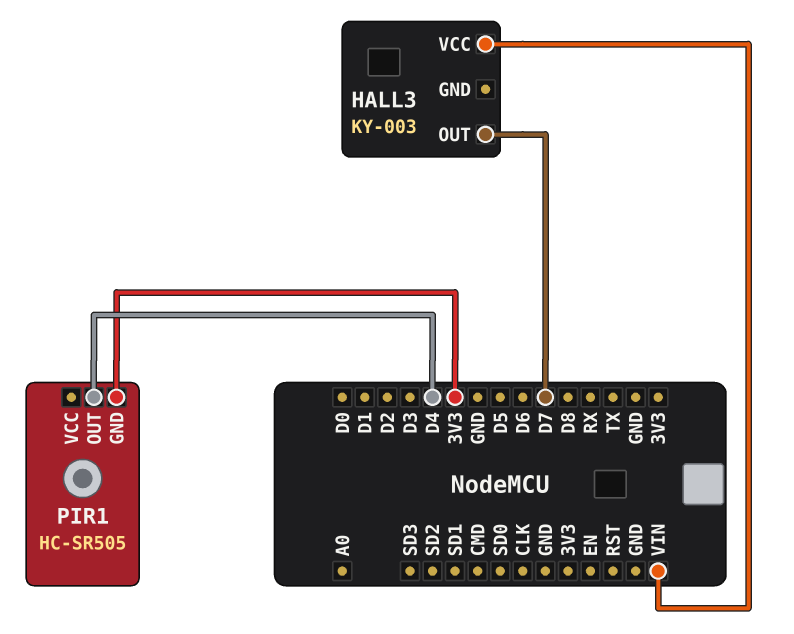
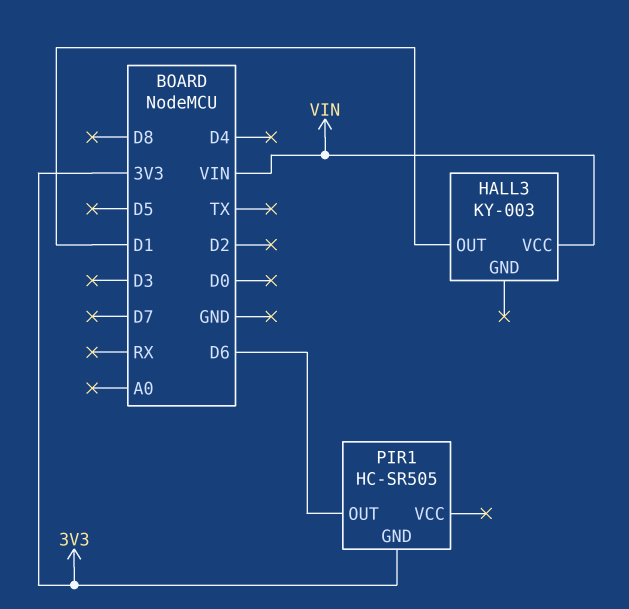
HALL3 pin OUT: D7 -> D1
PIR1 pin OUT: D4 -> D6

